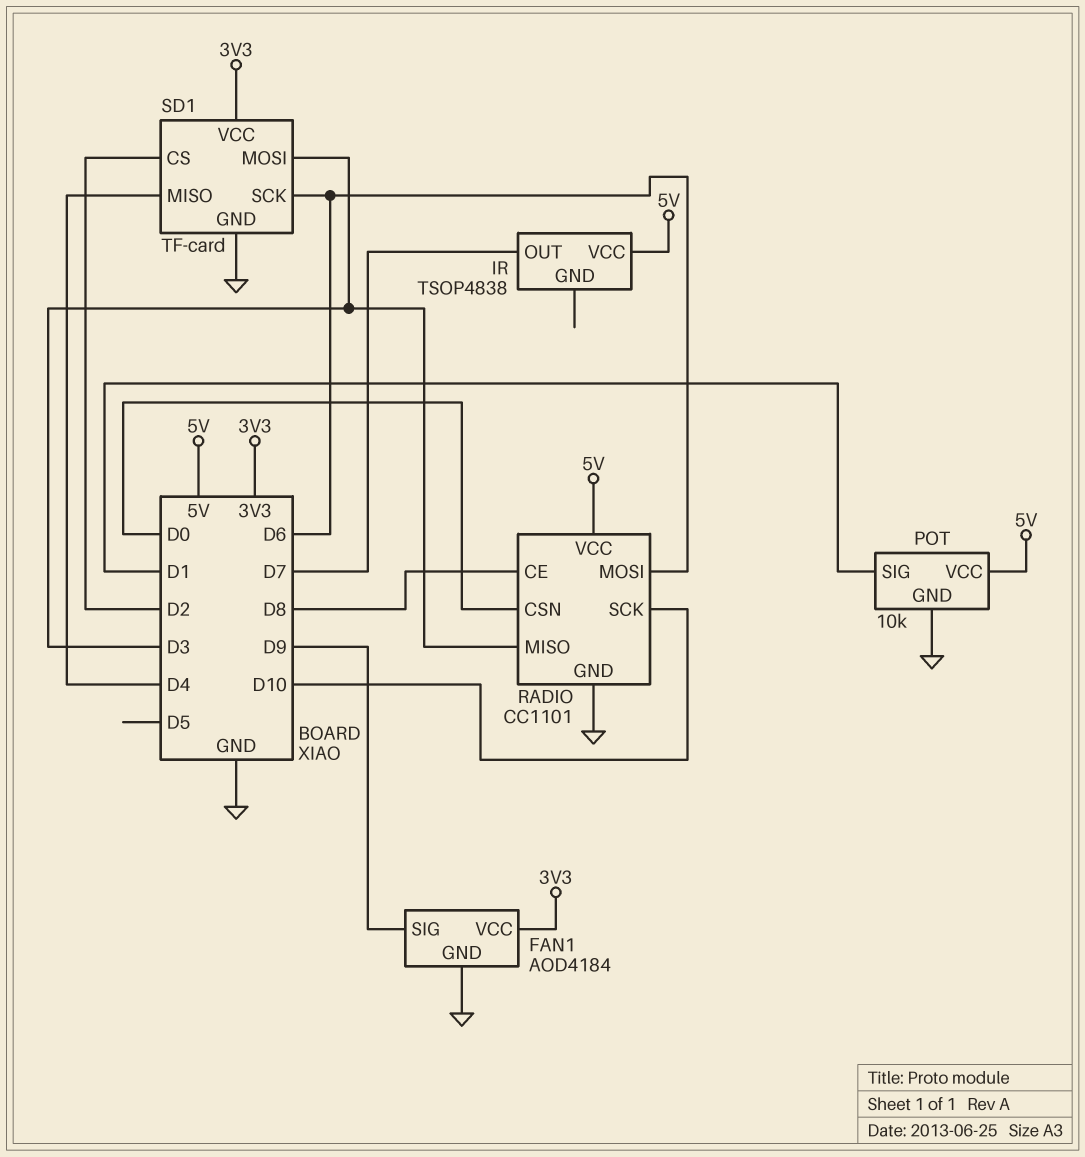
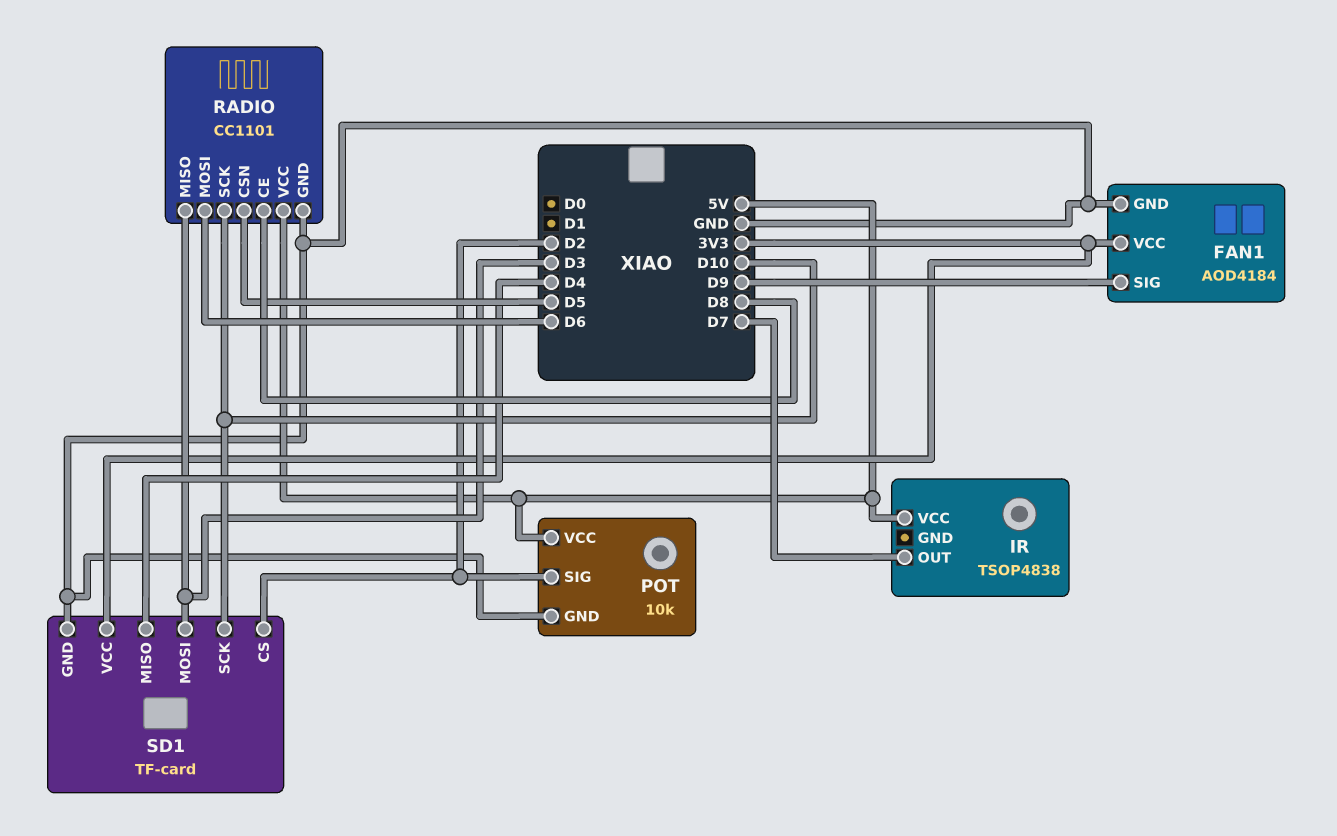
POT pin SIG: D1 -> D2
RADIO pin CSN: D0 -> D5
SD1 pin SCK: D6 -> D10

